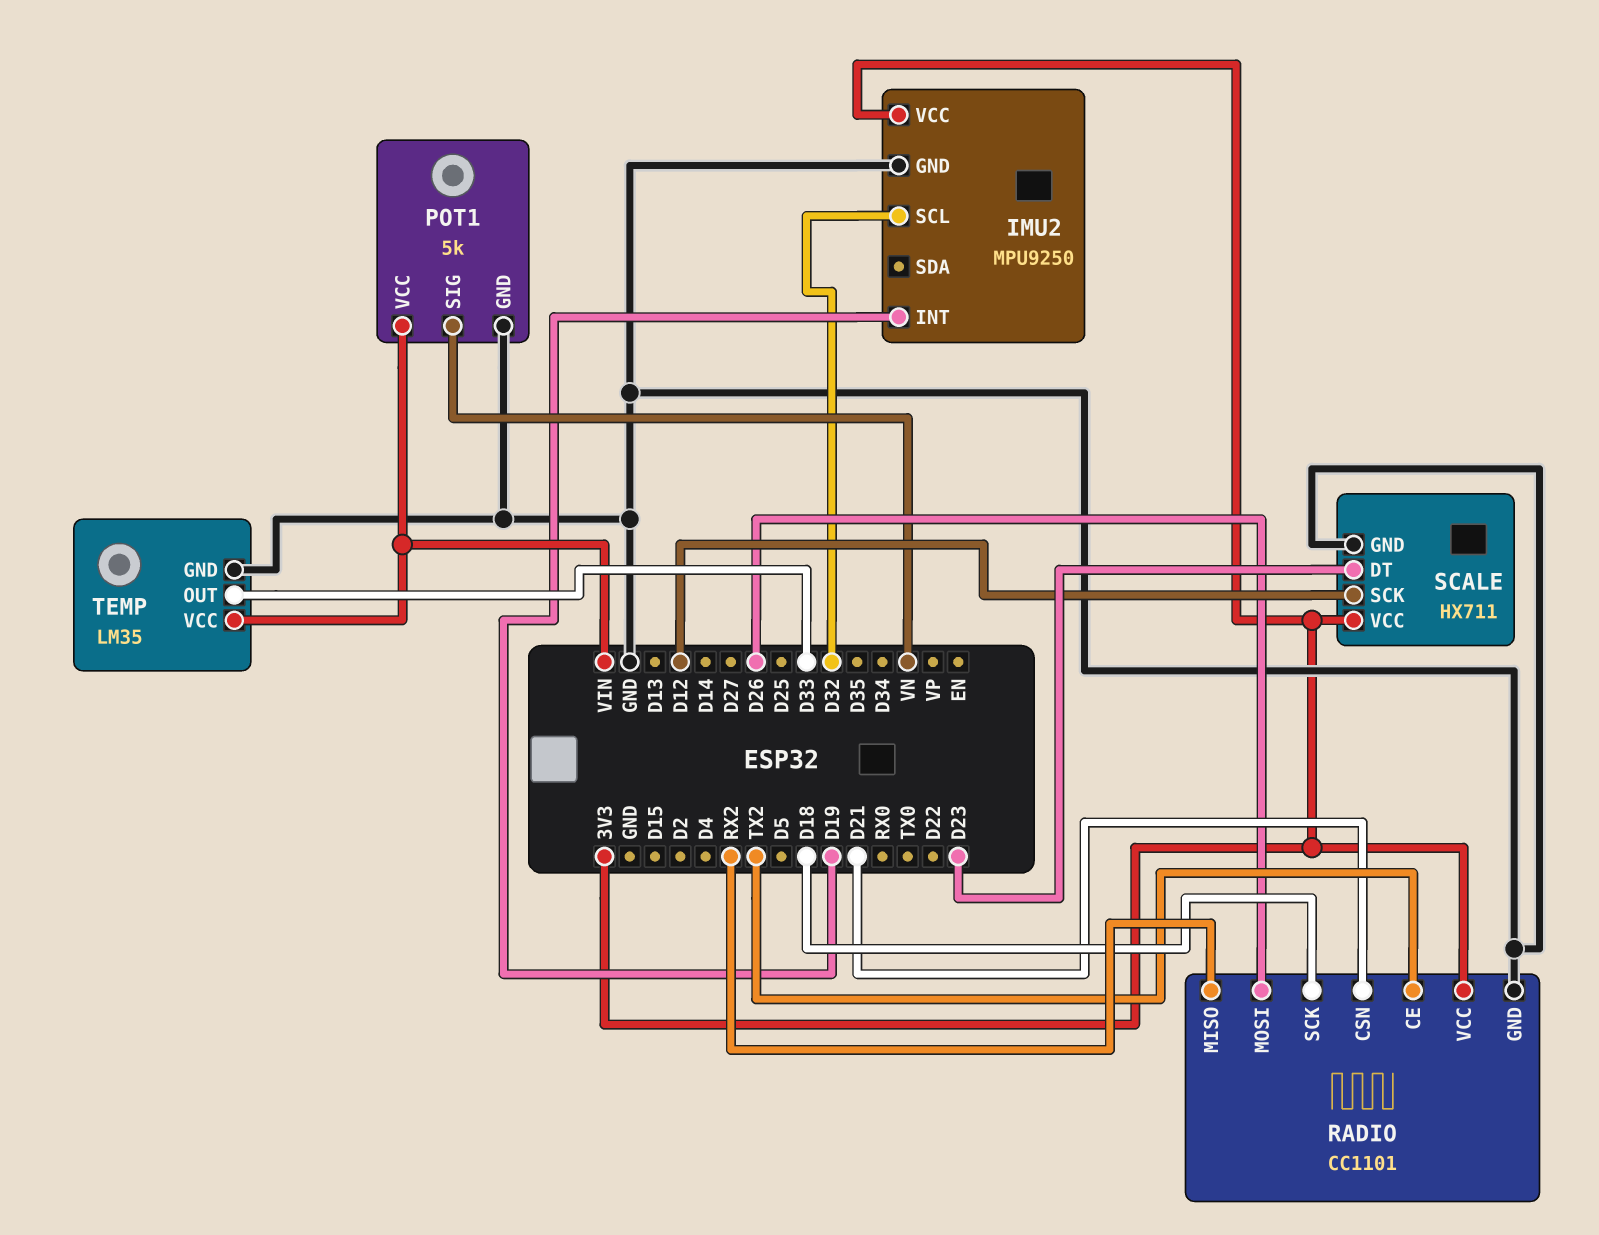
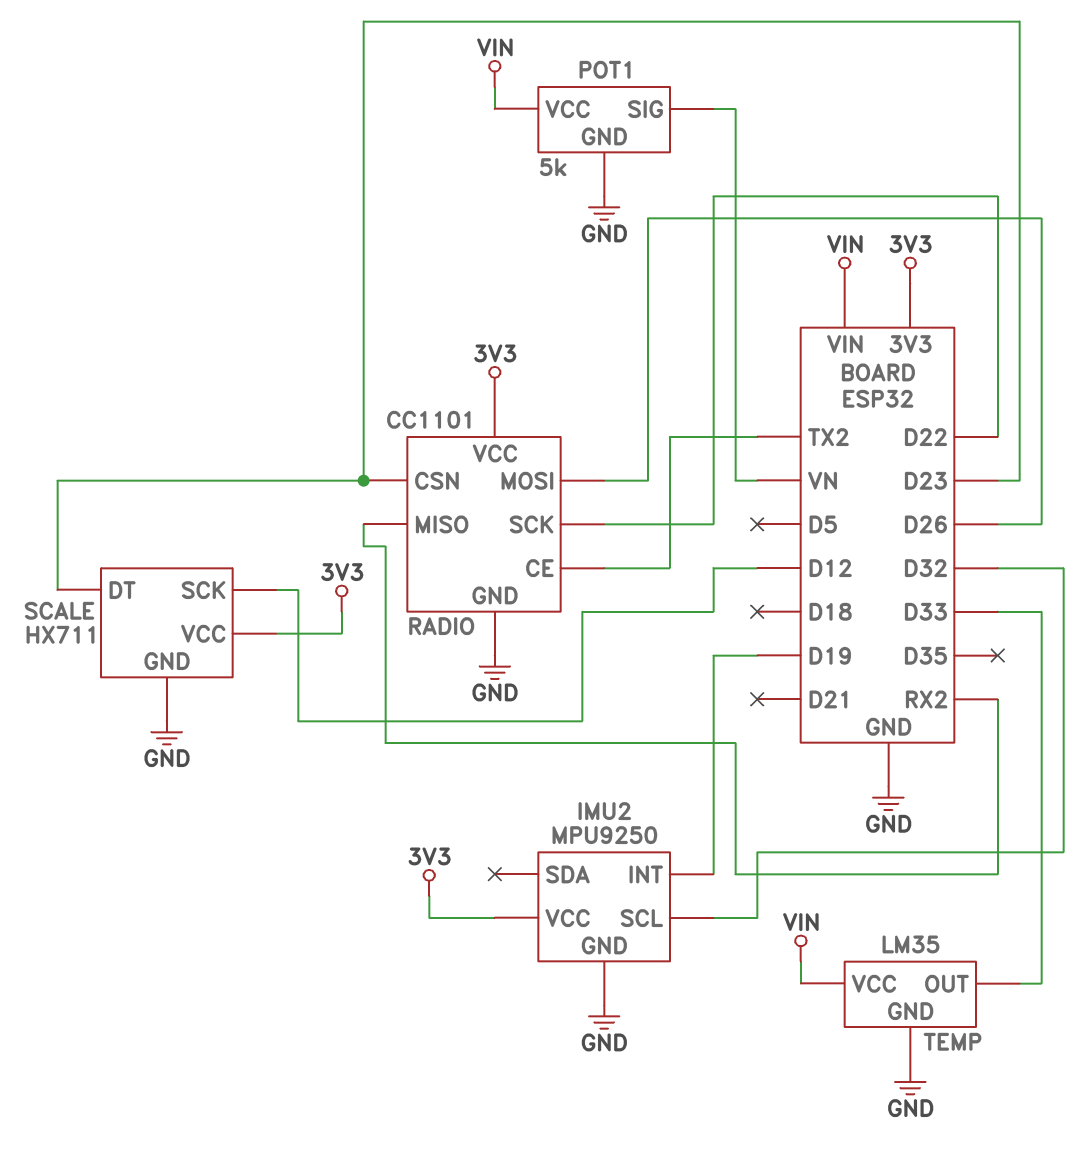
RADIO pin CSN: D21 -> D23
RADIO pin SCK: D18 -> D22

